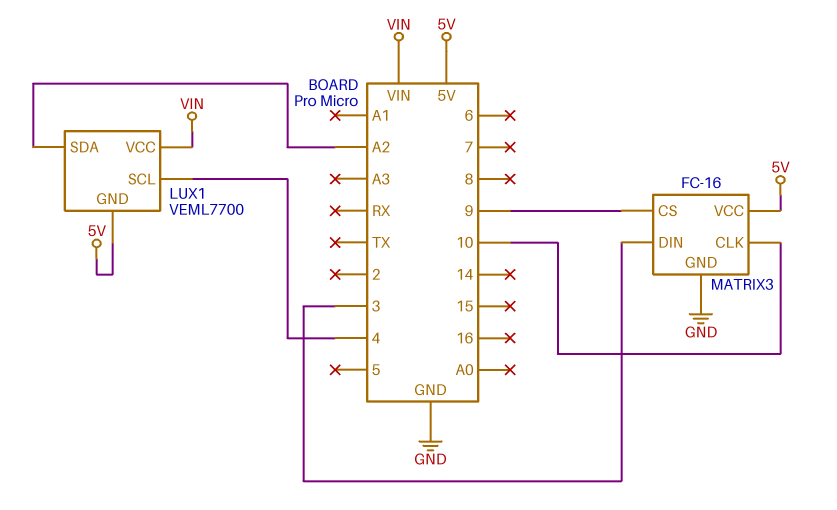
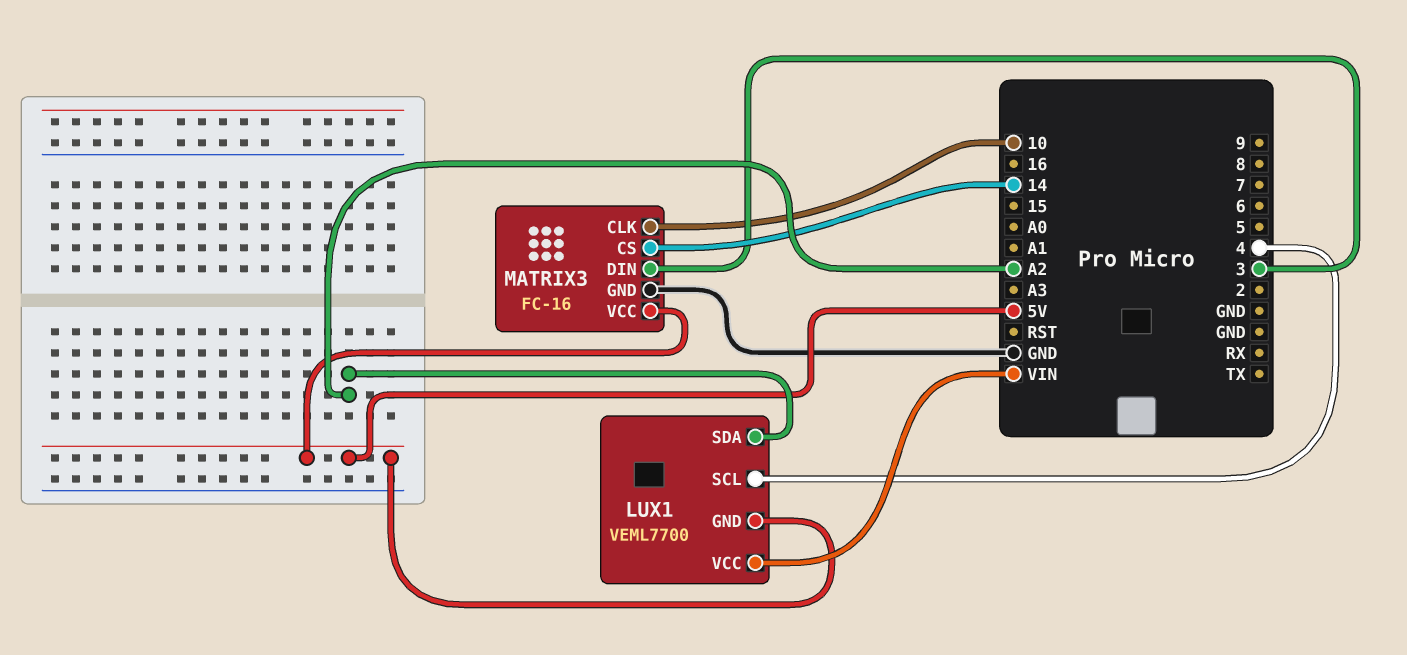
MATRIX3 pin CS: 9 -> 14

